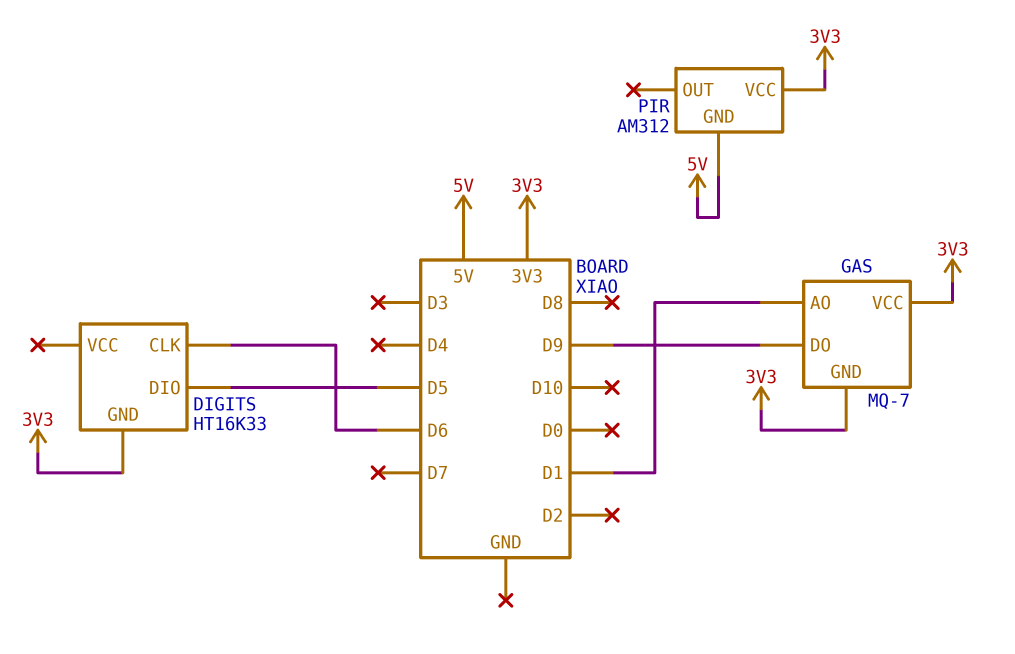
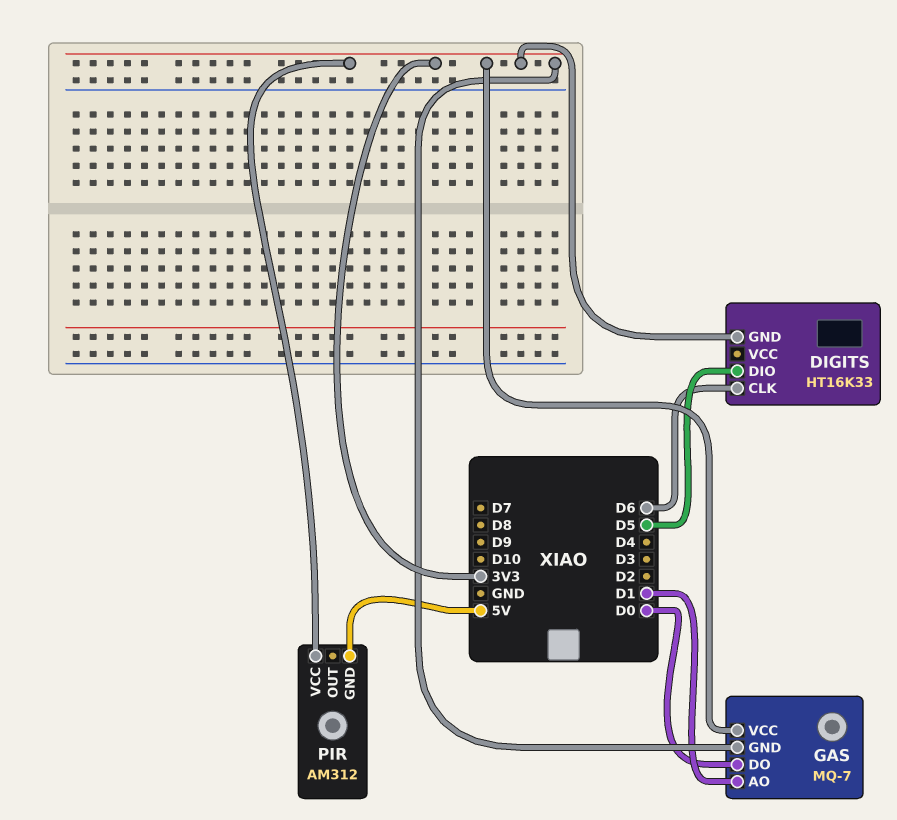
GAS pin DO: D9 -> D0

